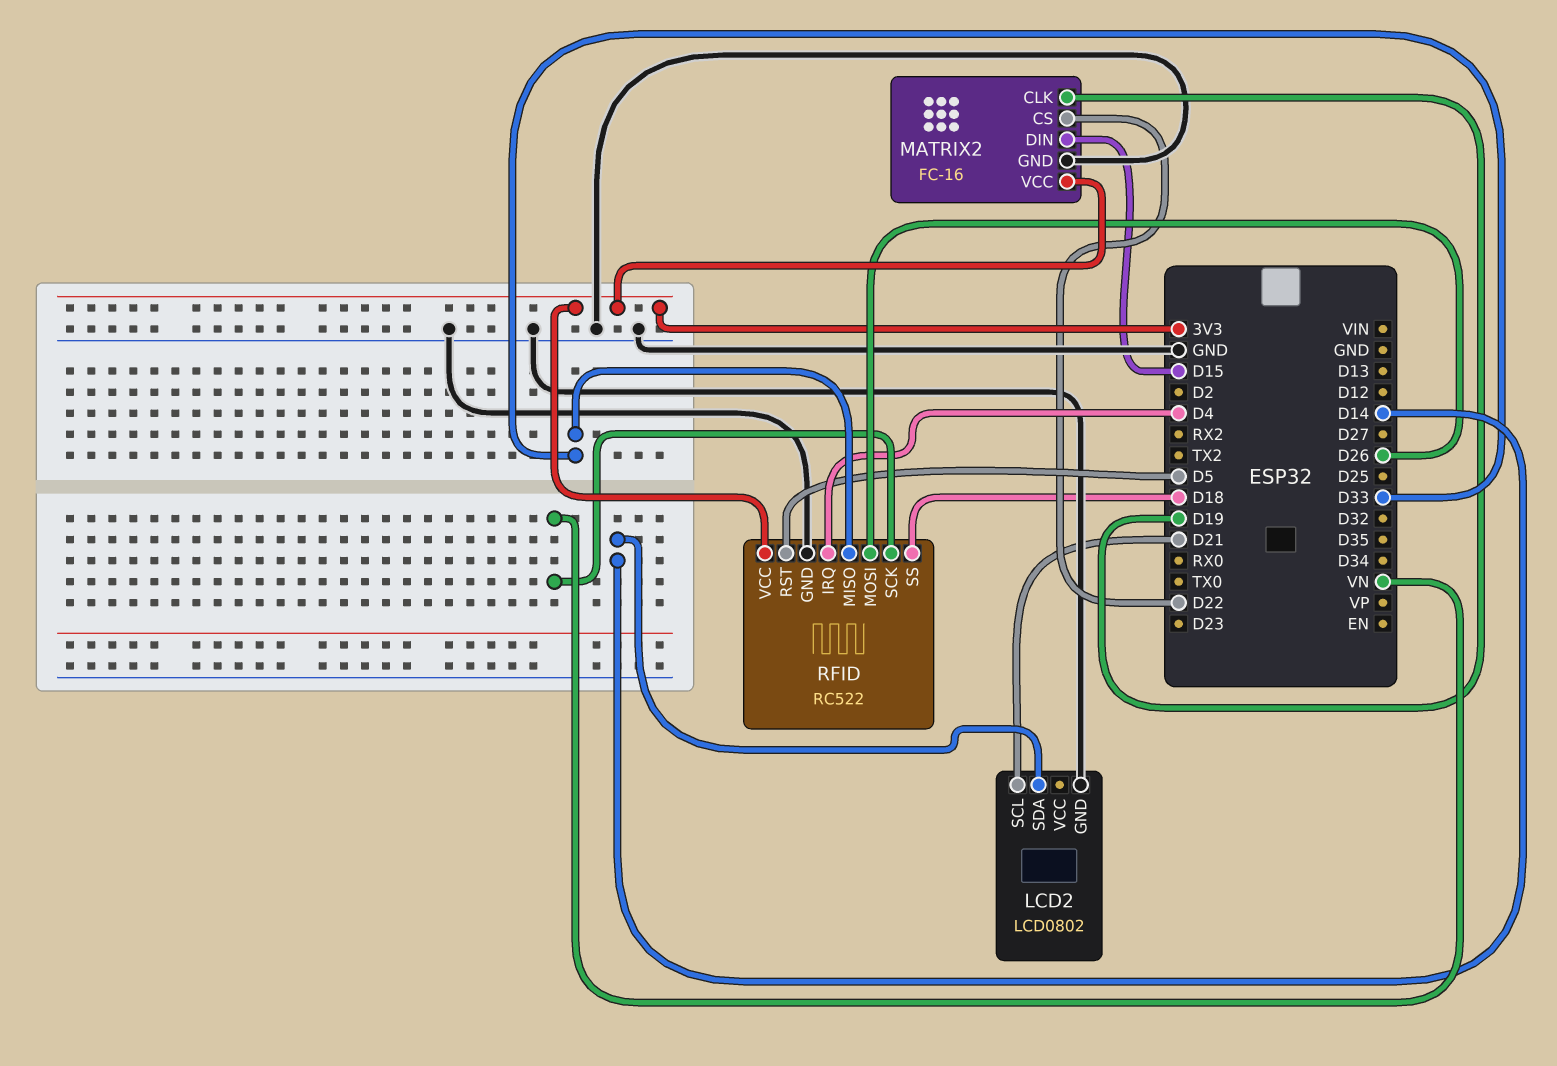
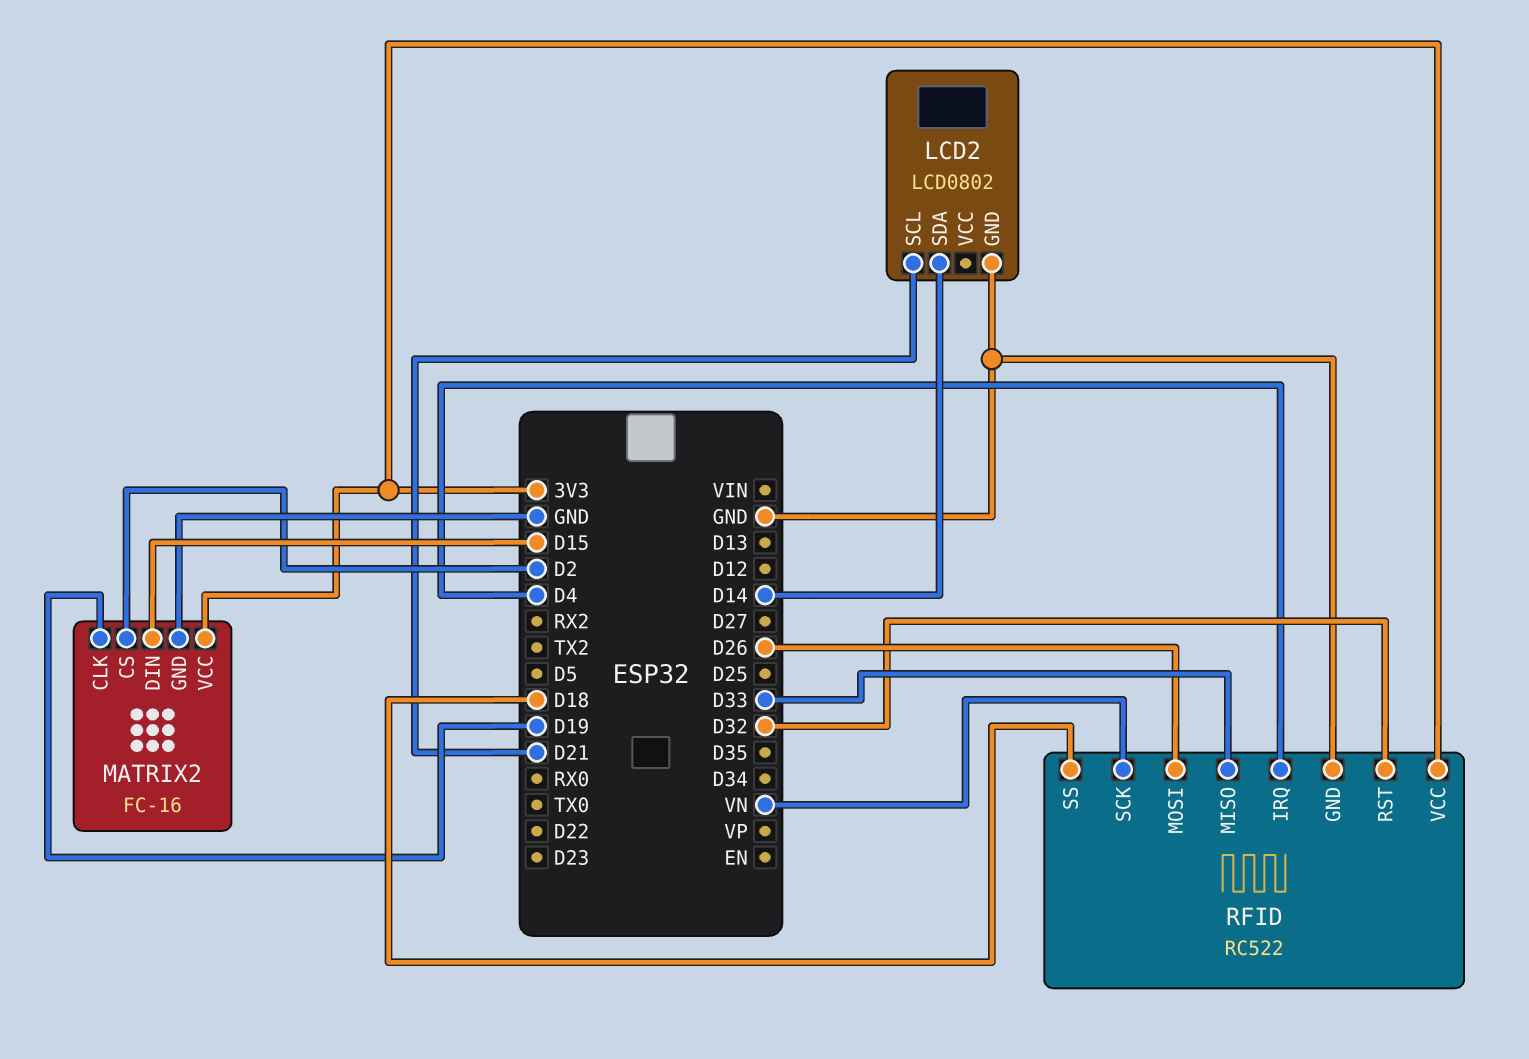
MATRIX2 pin CS: D22 -> D2
RFID pin RST: D5 -> D32

